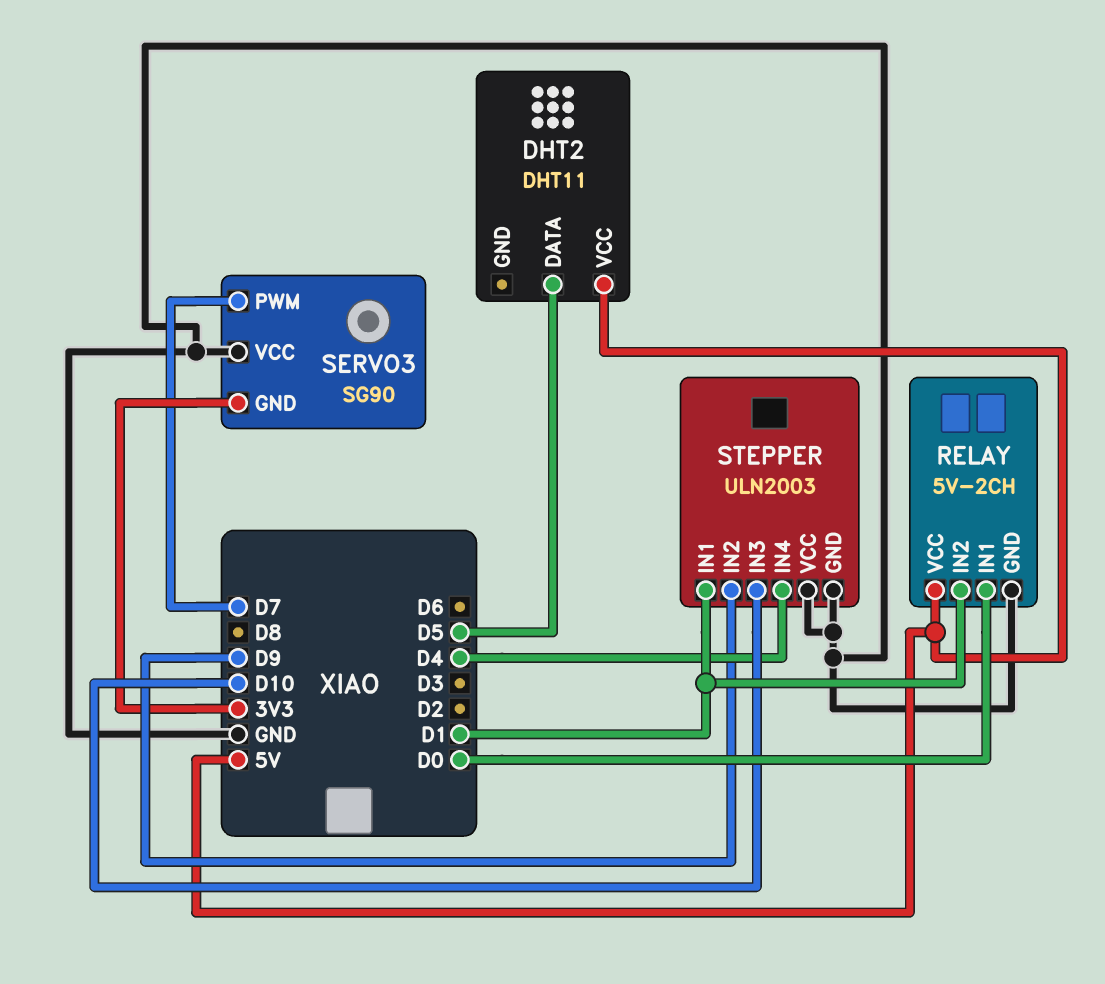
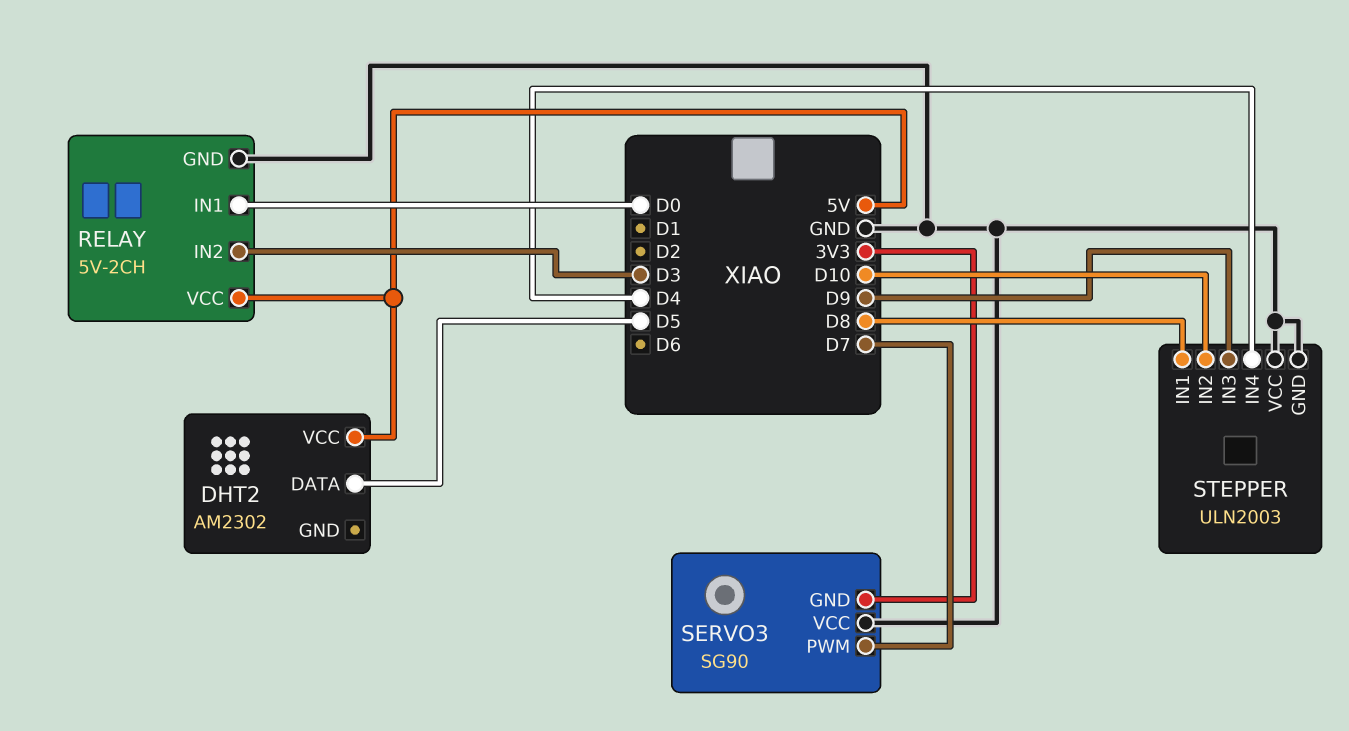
DHT2: DHT11 -> AM2302
RELAY pin IN2: D1 -> D3
STEPPER pin IN1: D1 -> D8
STEPPER pin IN2: D9 -> D10
STEPPER pin IN3: D10 -> D9

